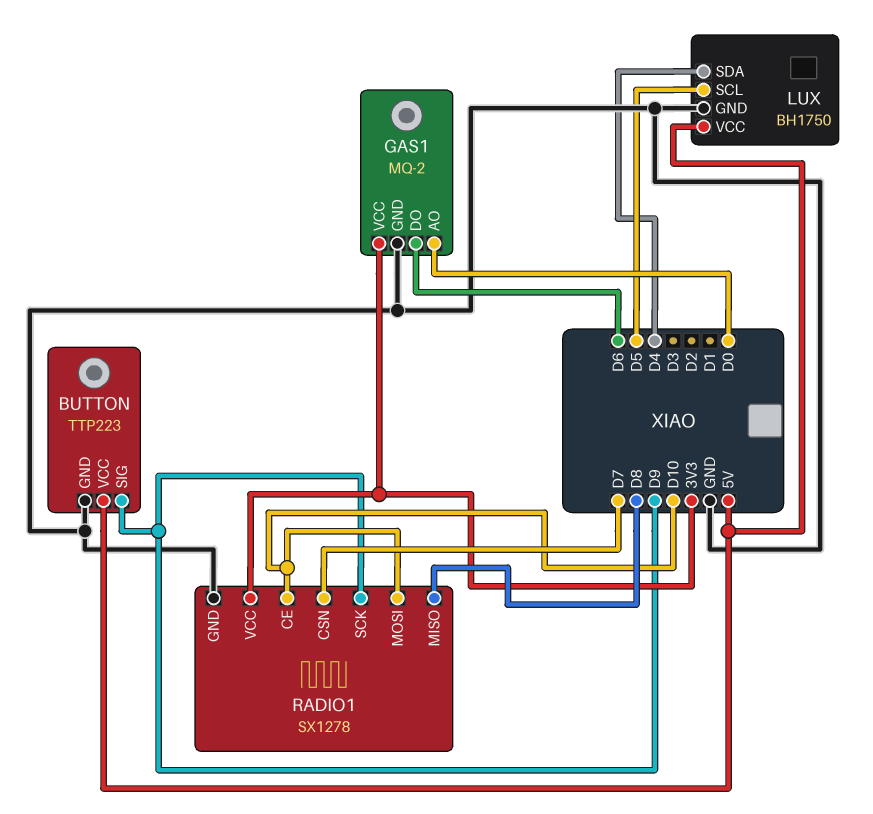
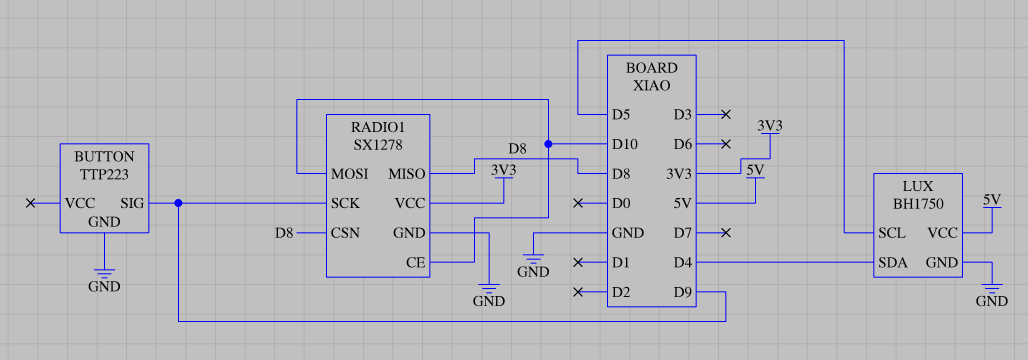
BUTTON pin VCC: 5V -> none
GAS1: MQ-2 -> none
GAS1 pin AO: D0 -> none
GAS1 pin DO: D6 -> none
GAS1 pin GND: GND -> none
GAS1 pin VCC: 3V3 -> none
RADIO1 pin CSN: D7 -> D8

